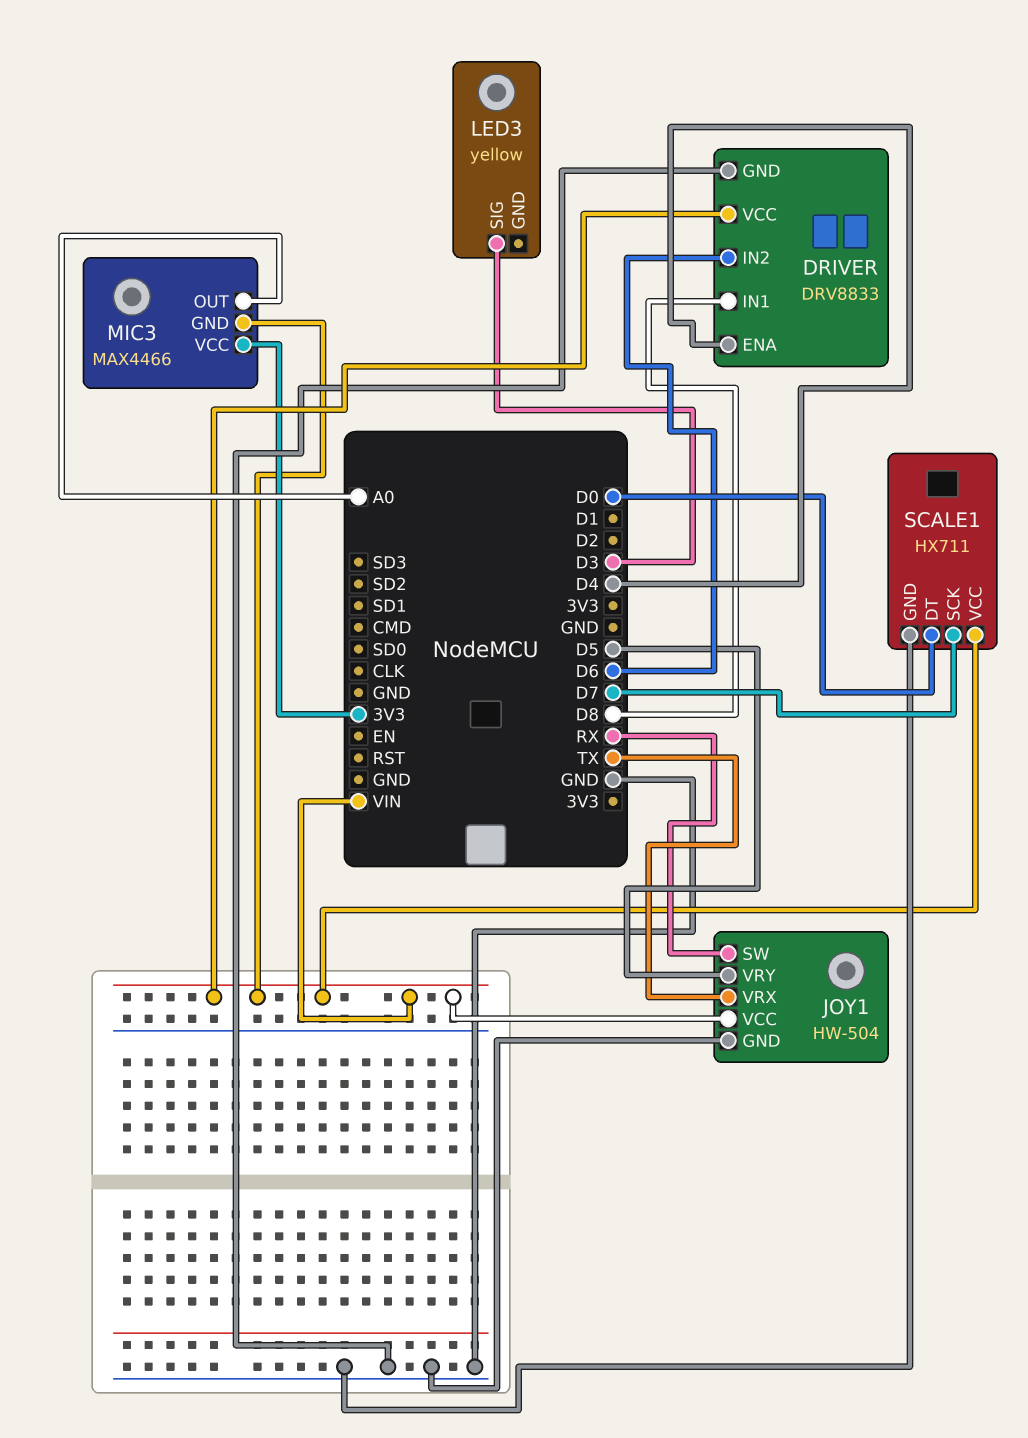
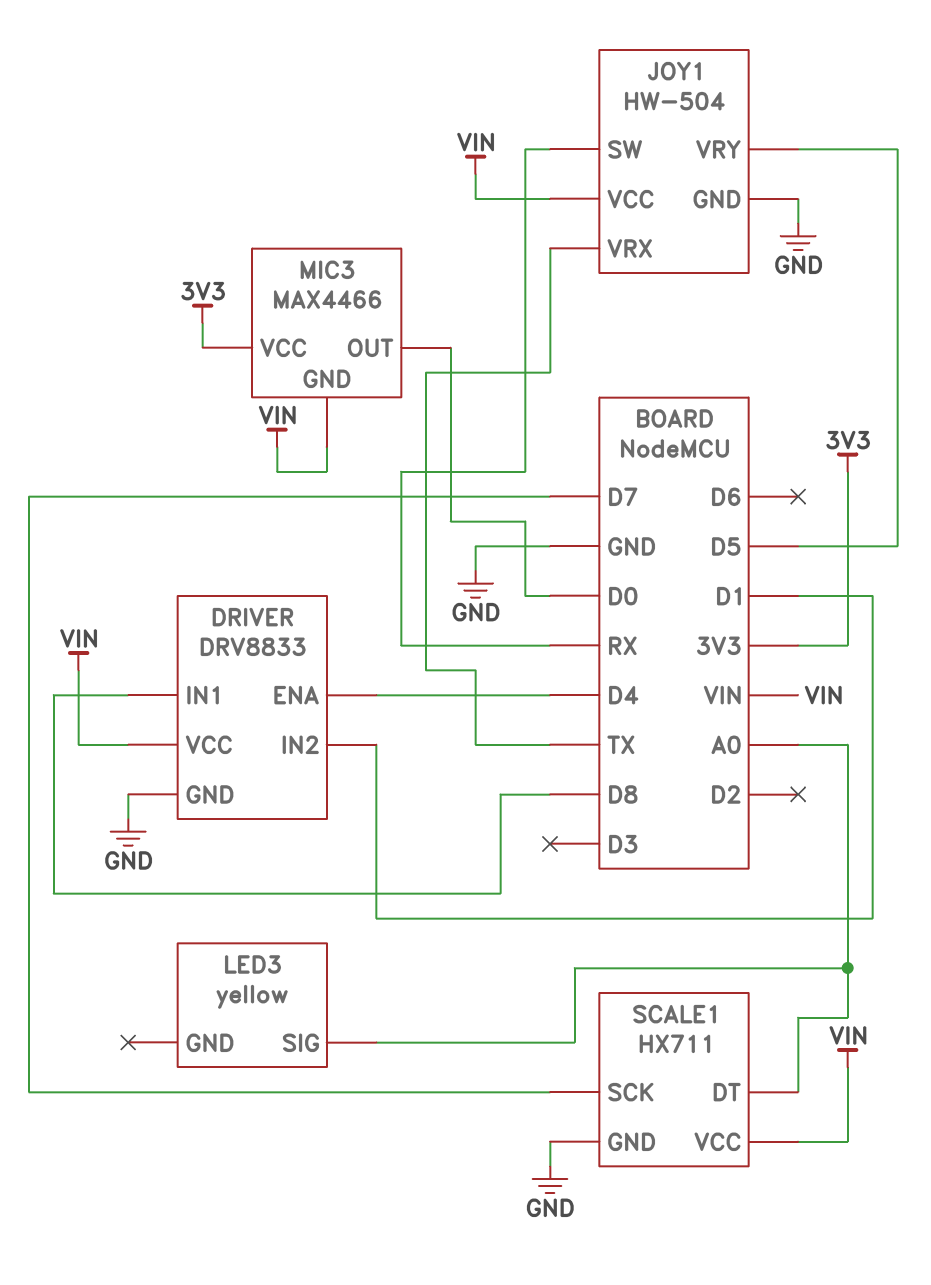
DRIVER pin IN2: D6 -> D1
LED3 pin SIG: D3 -> A0
MIC3 pin OUT: A0 -> D0
SCALE1 pin DT: D0 -> A0

